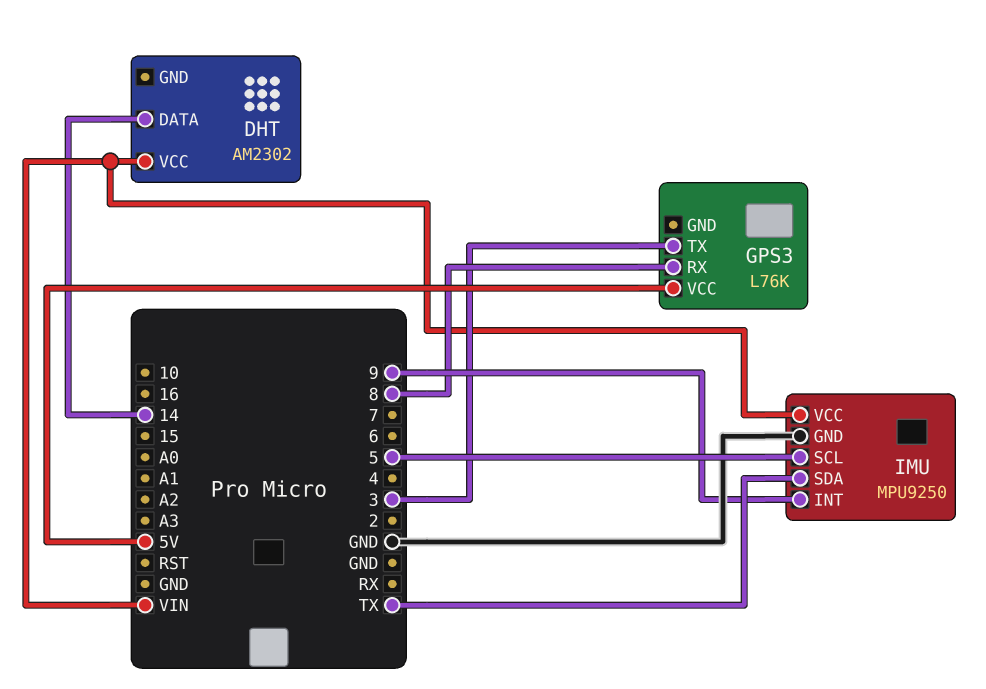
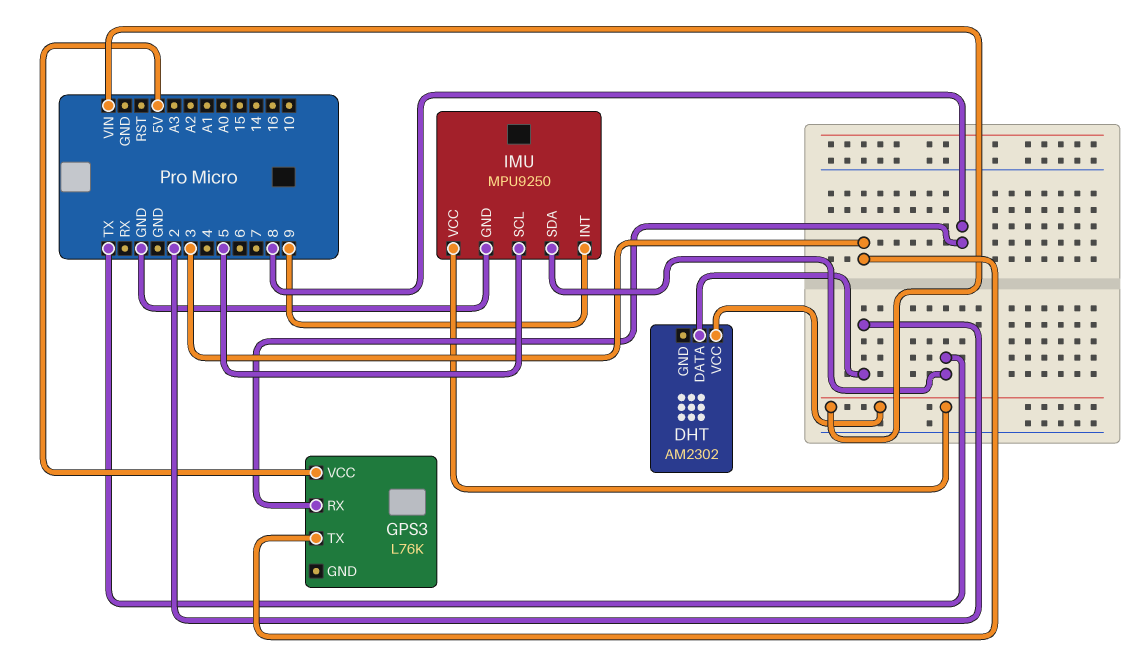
DHT pin DATA: 14 -> 2

